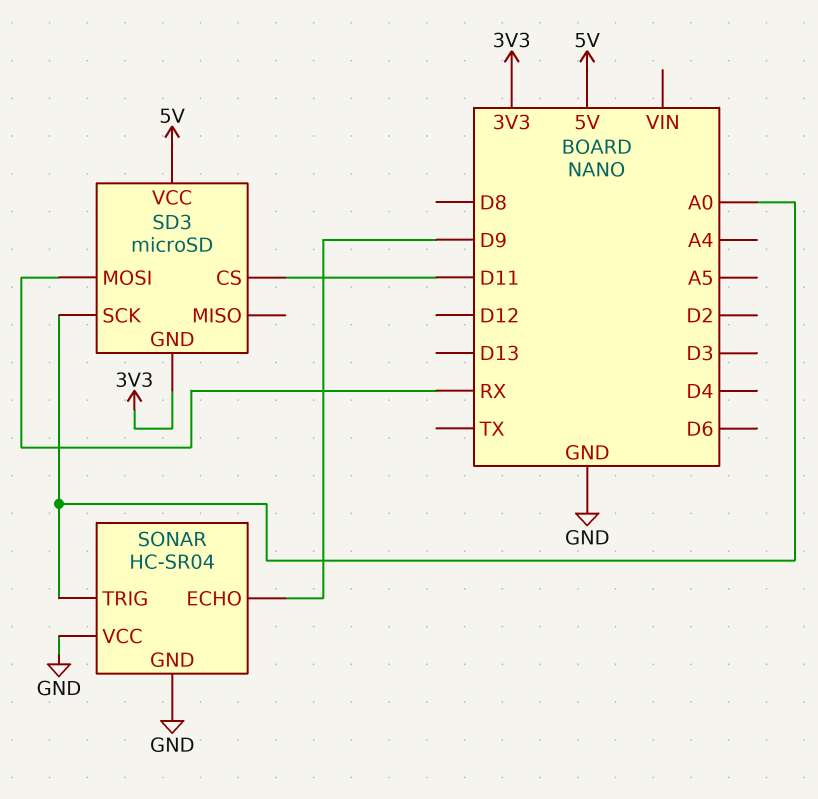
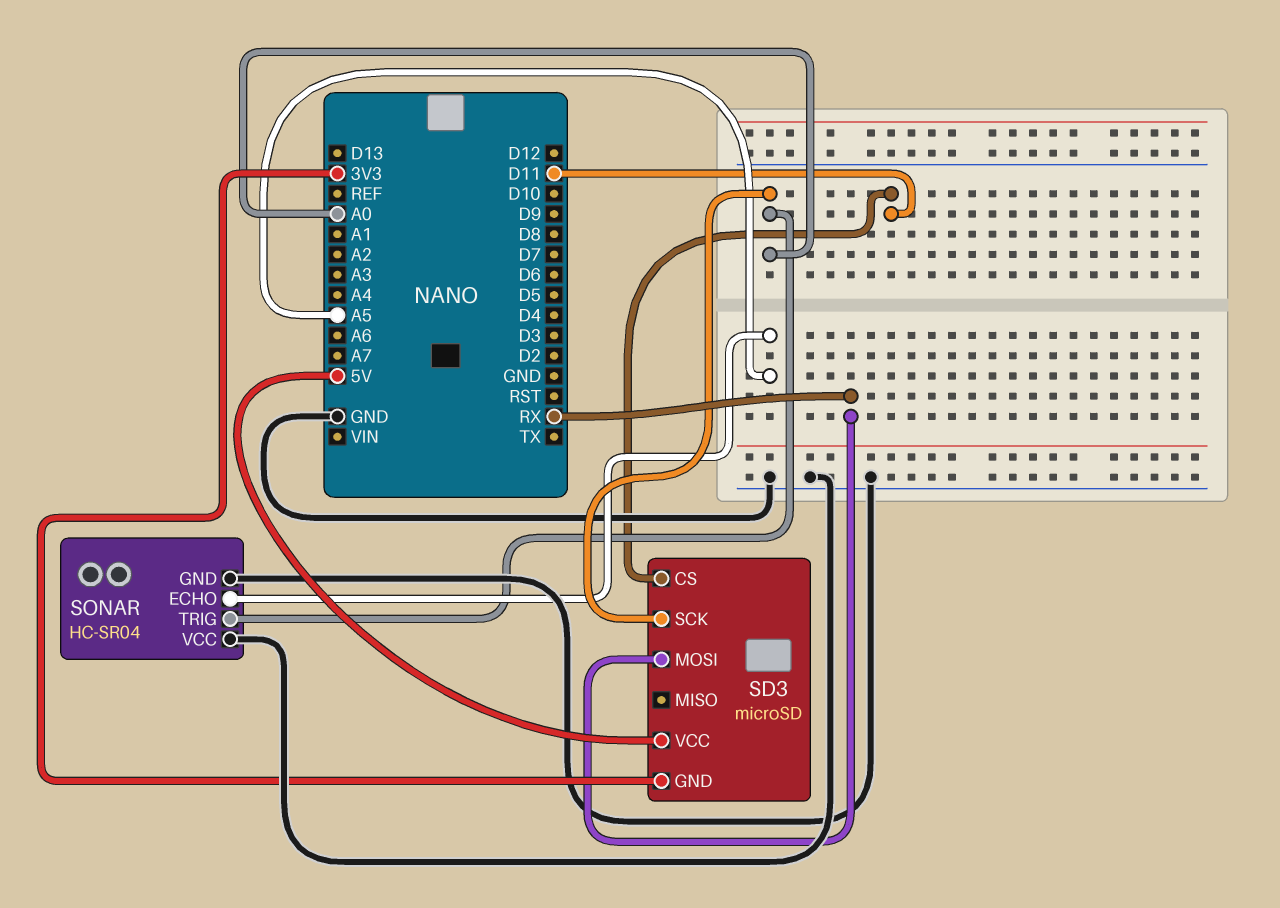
SONAR pin ECHO: D9 -> A5

